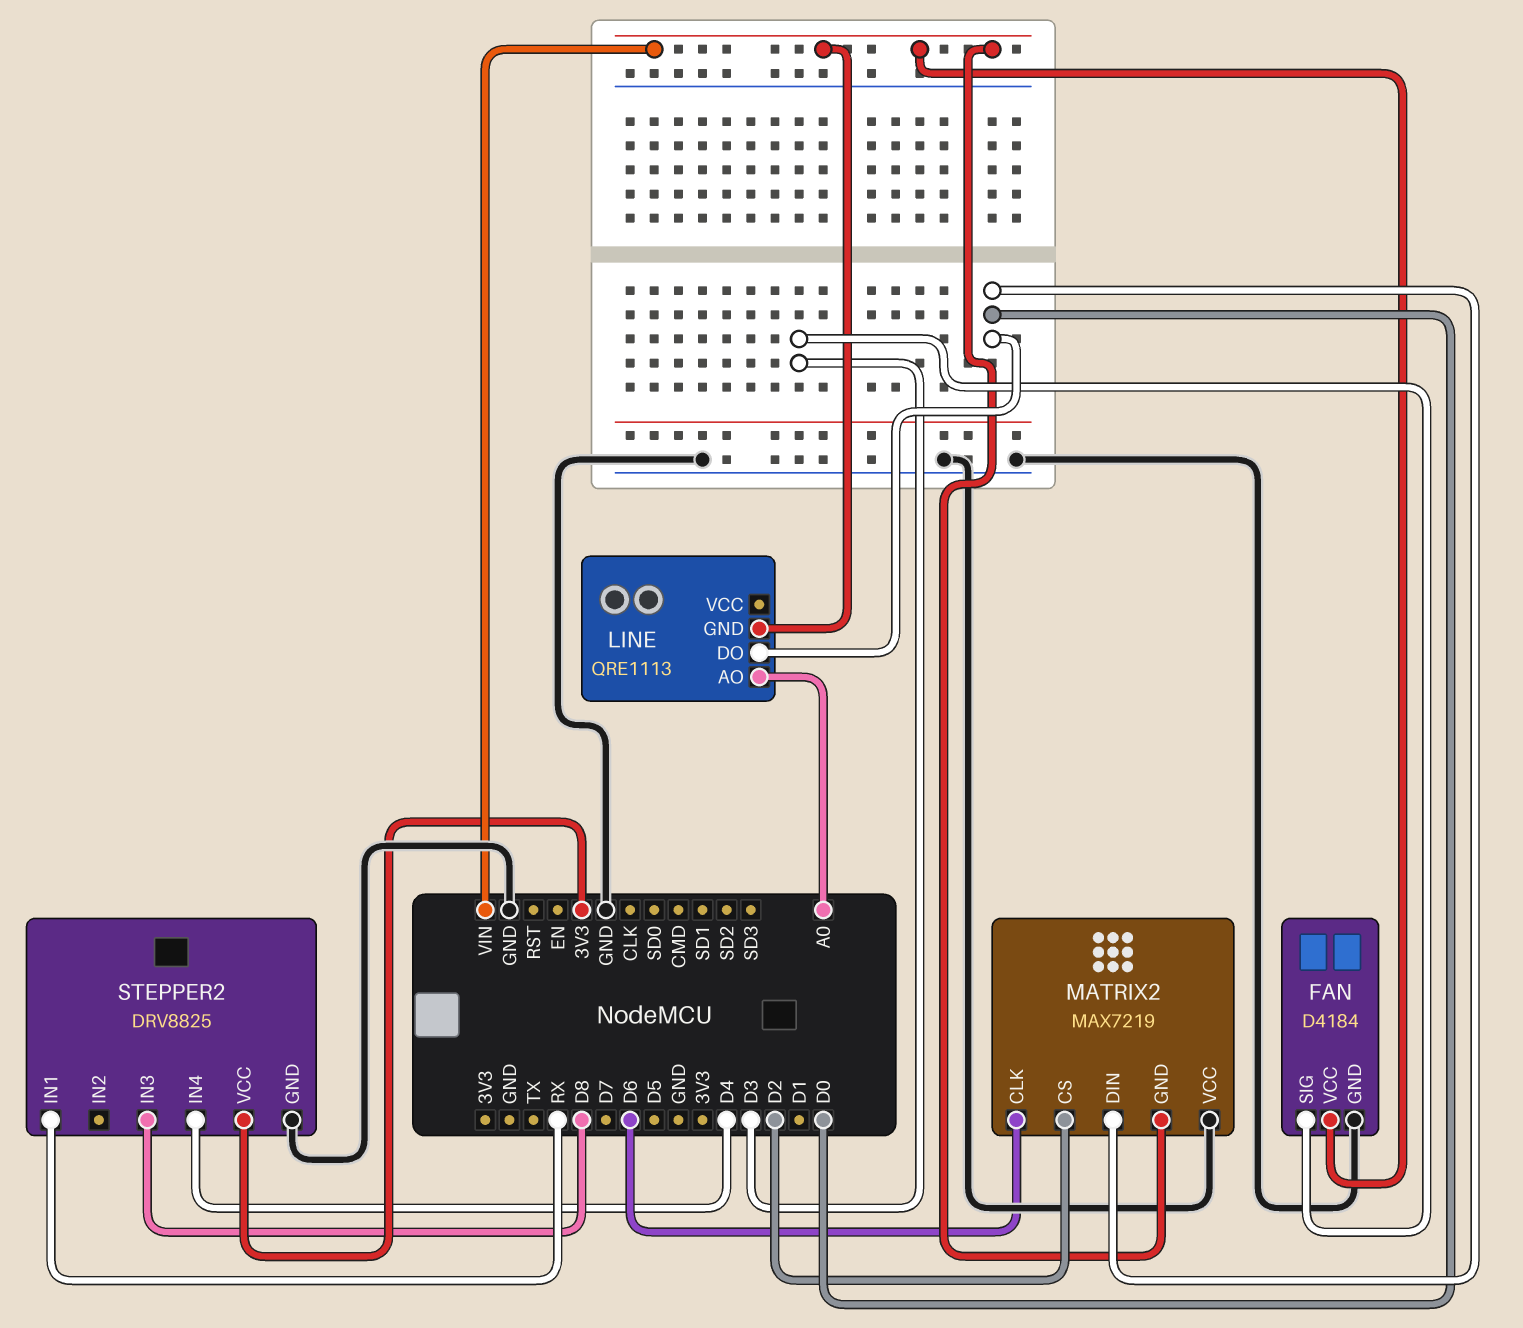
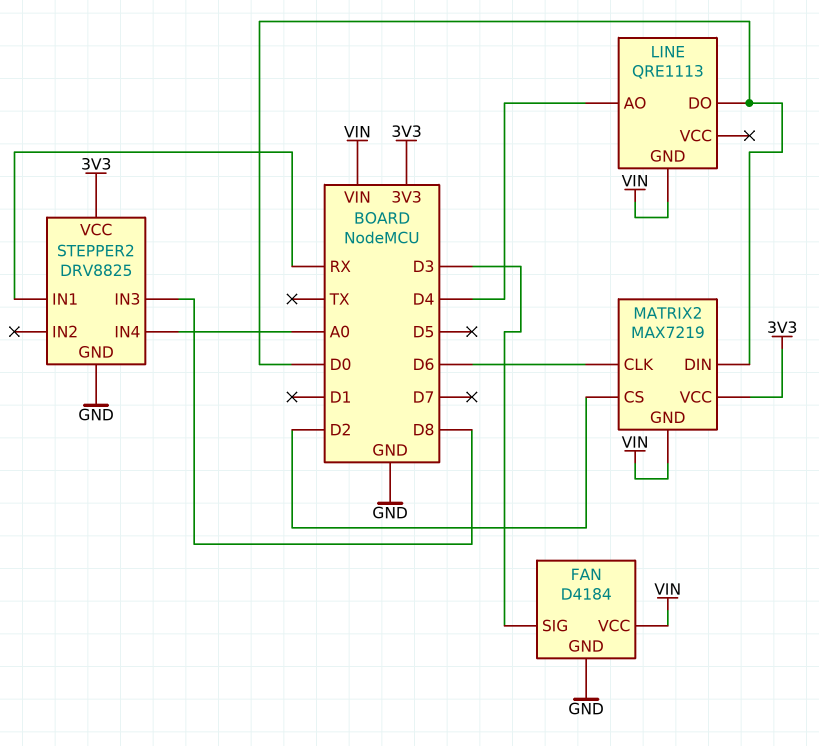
LINE pin AO: A0 -> D4
MATRIX2 pin VCC: GND -> 3V3
STEPPER2 pin IN4: D4 -> A0

